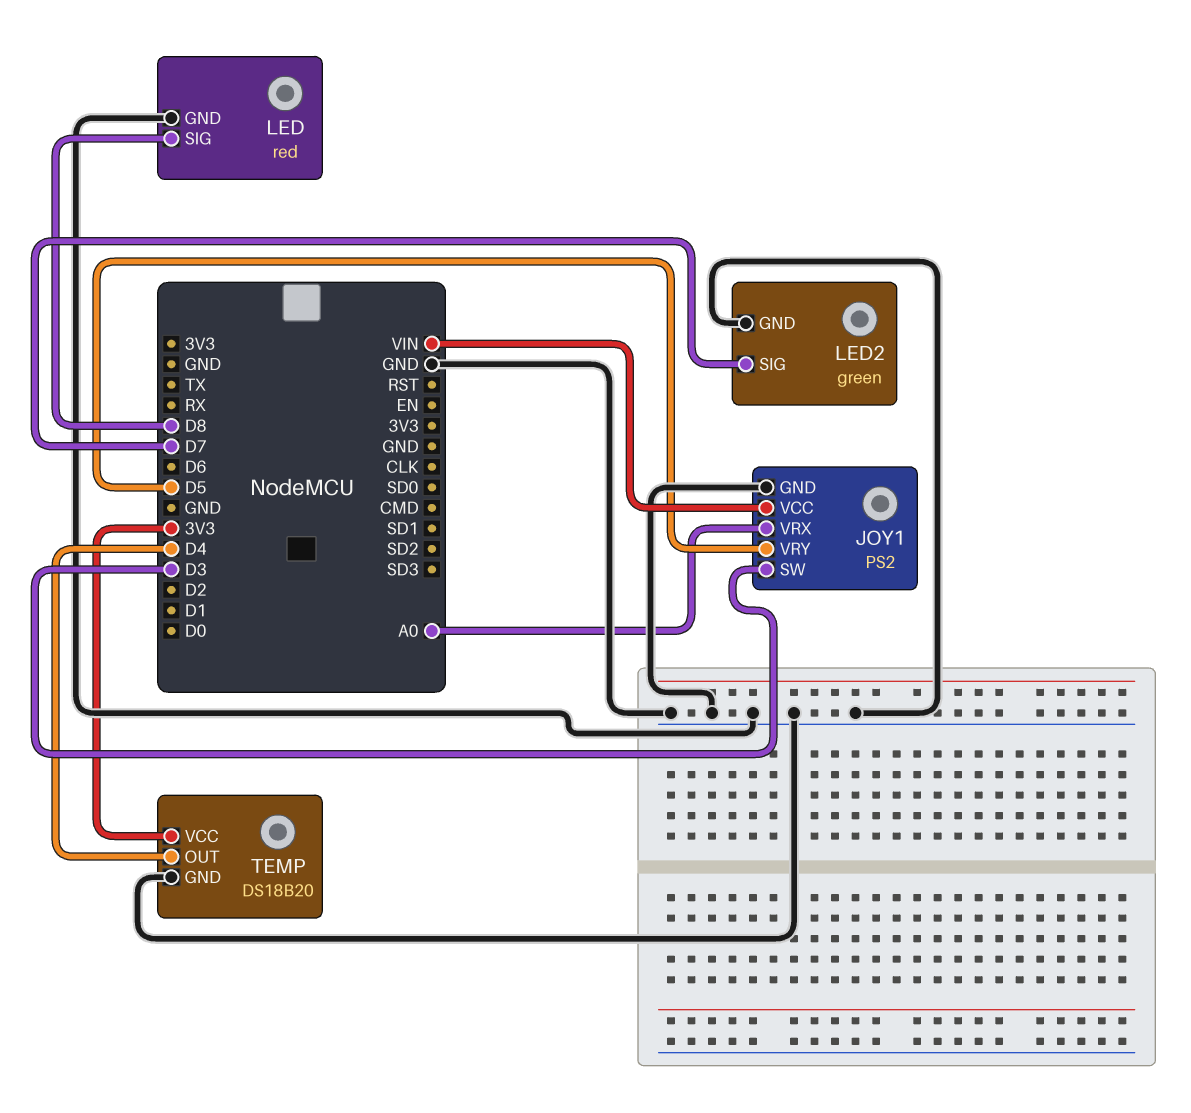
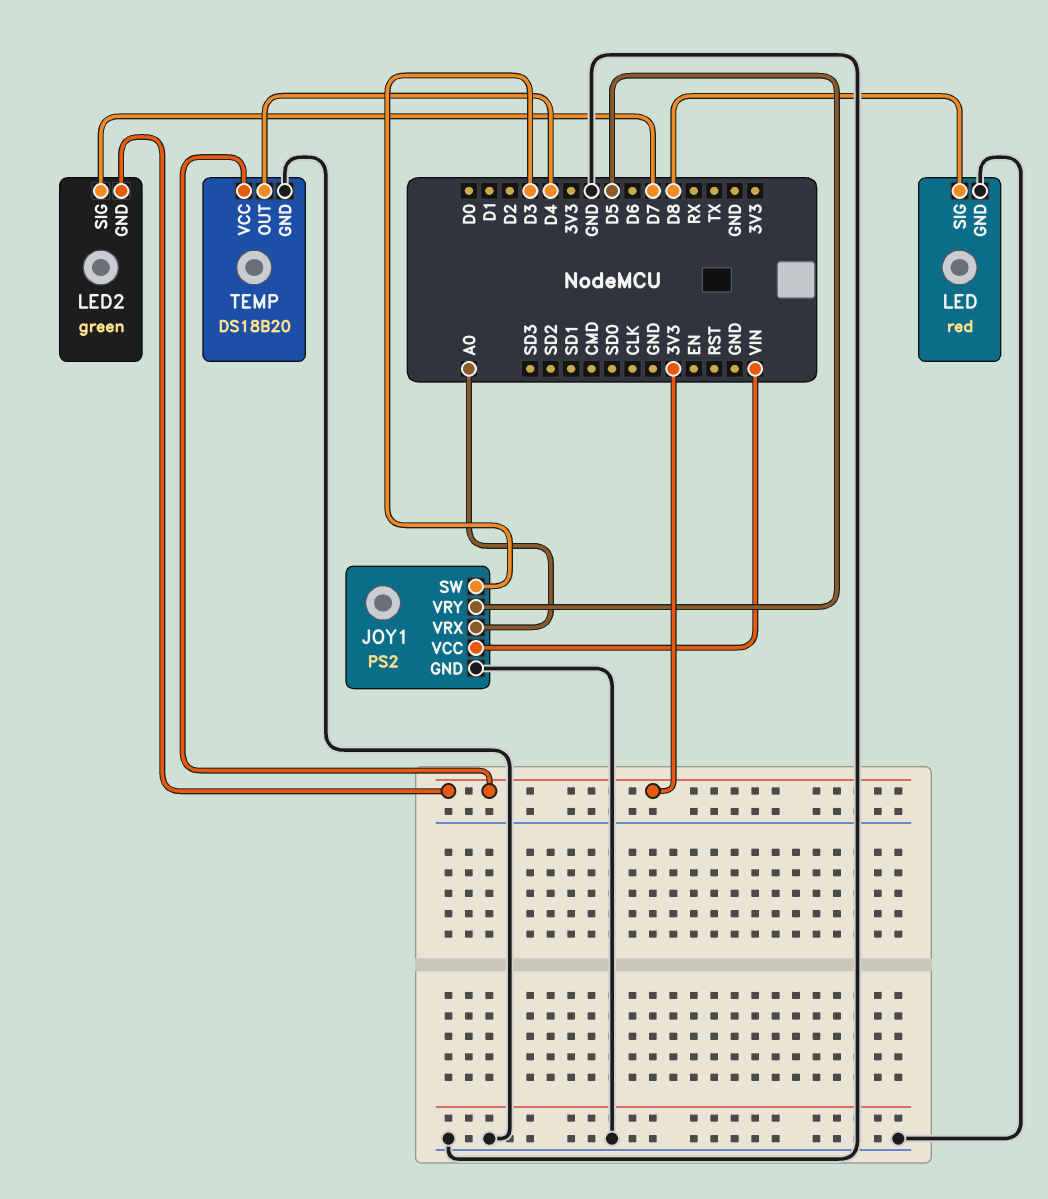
LED2 pin GND: GND -> 3V3

